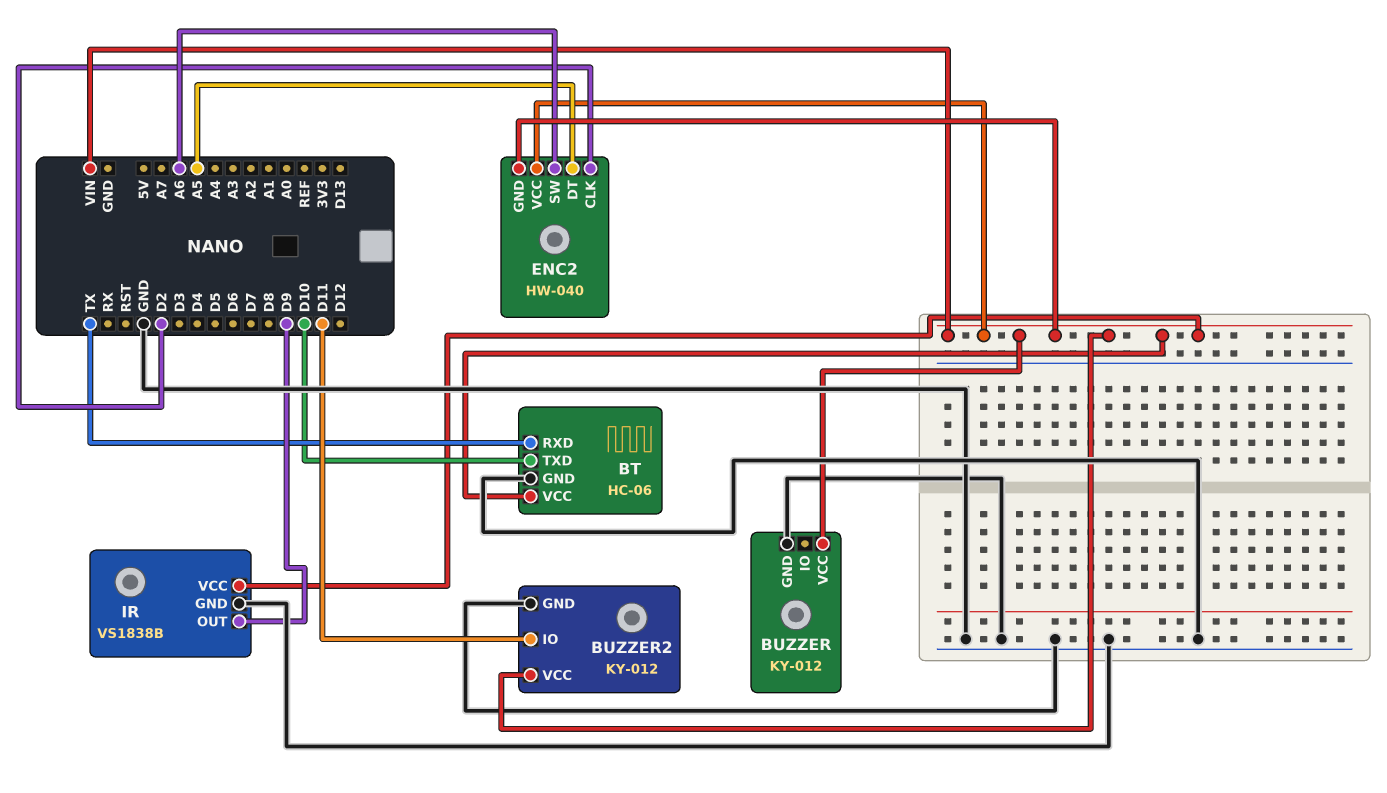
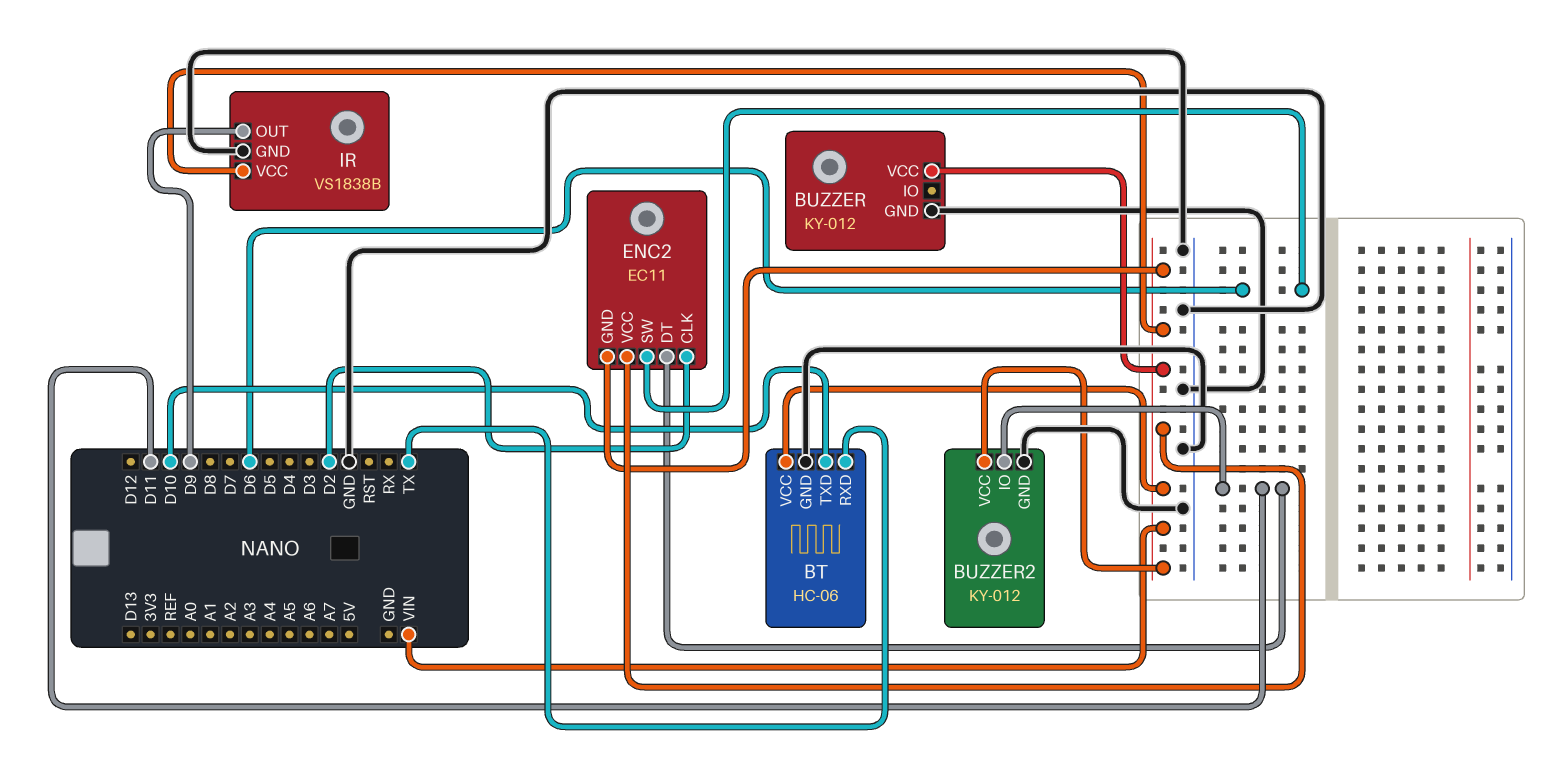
ENC2: HW-040 -> EC11
ENC2 pin DT: A5 -> D11
ENC2 pin SW: A6 -> D6

